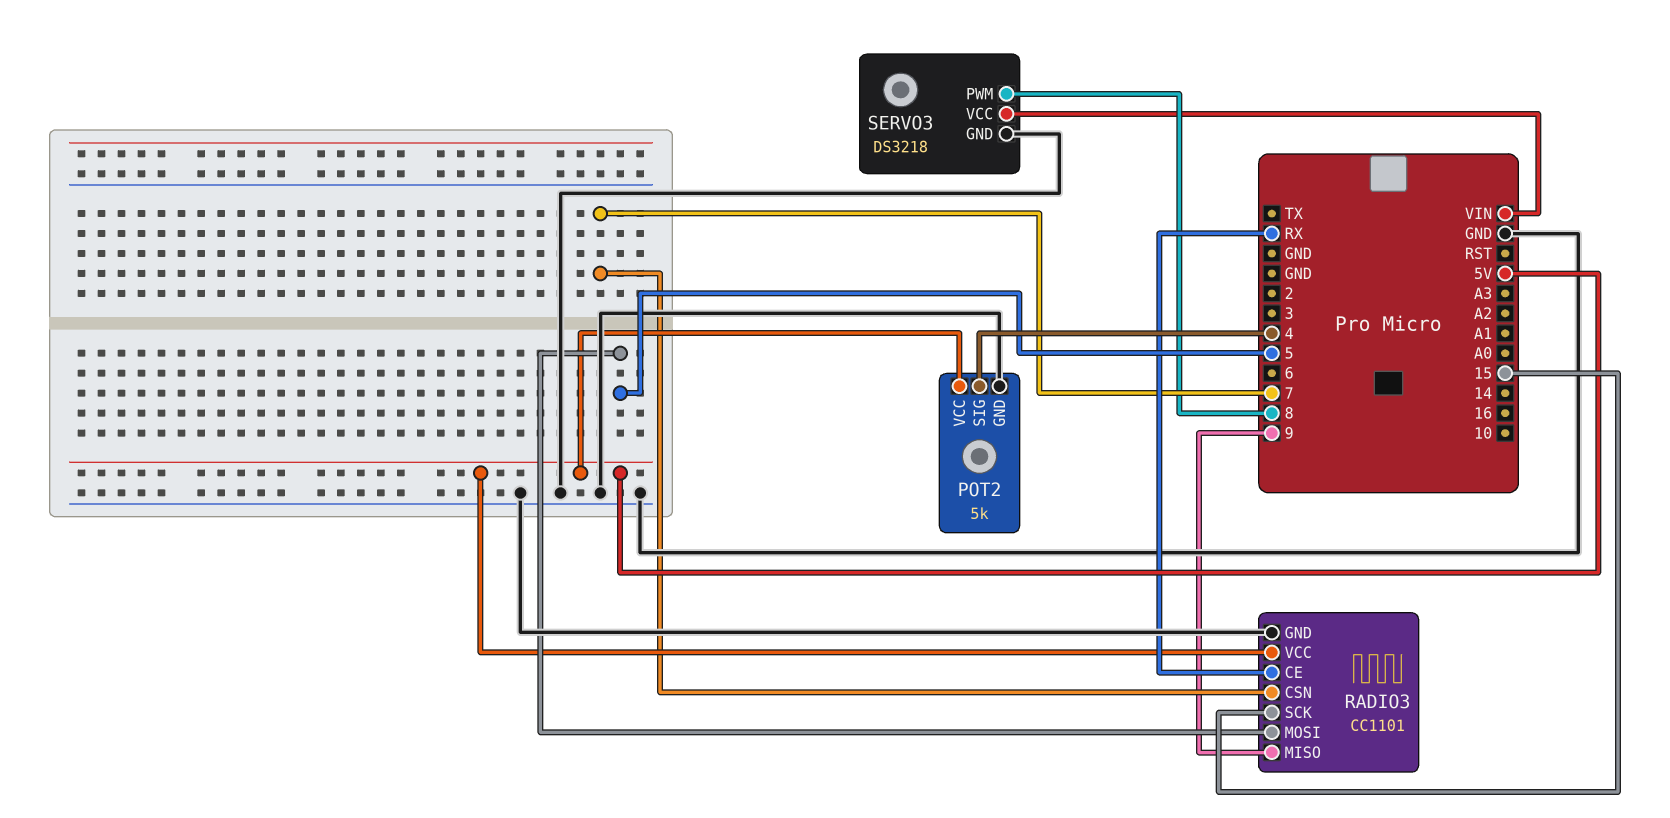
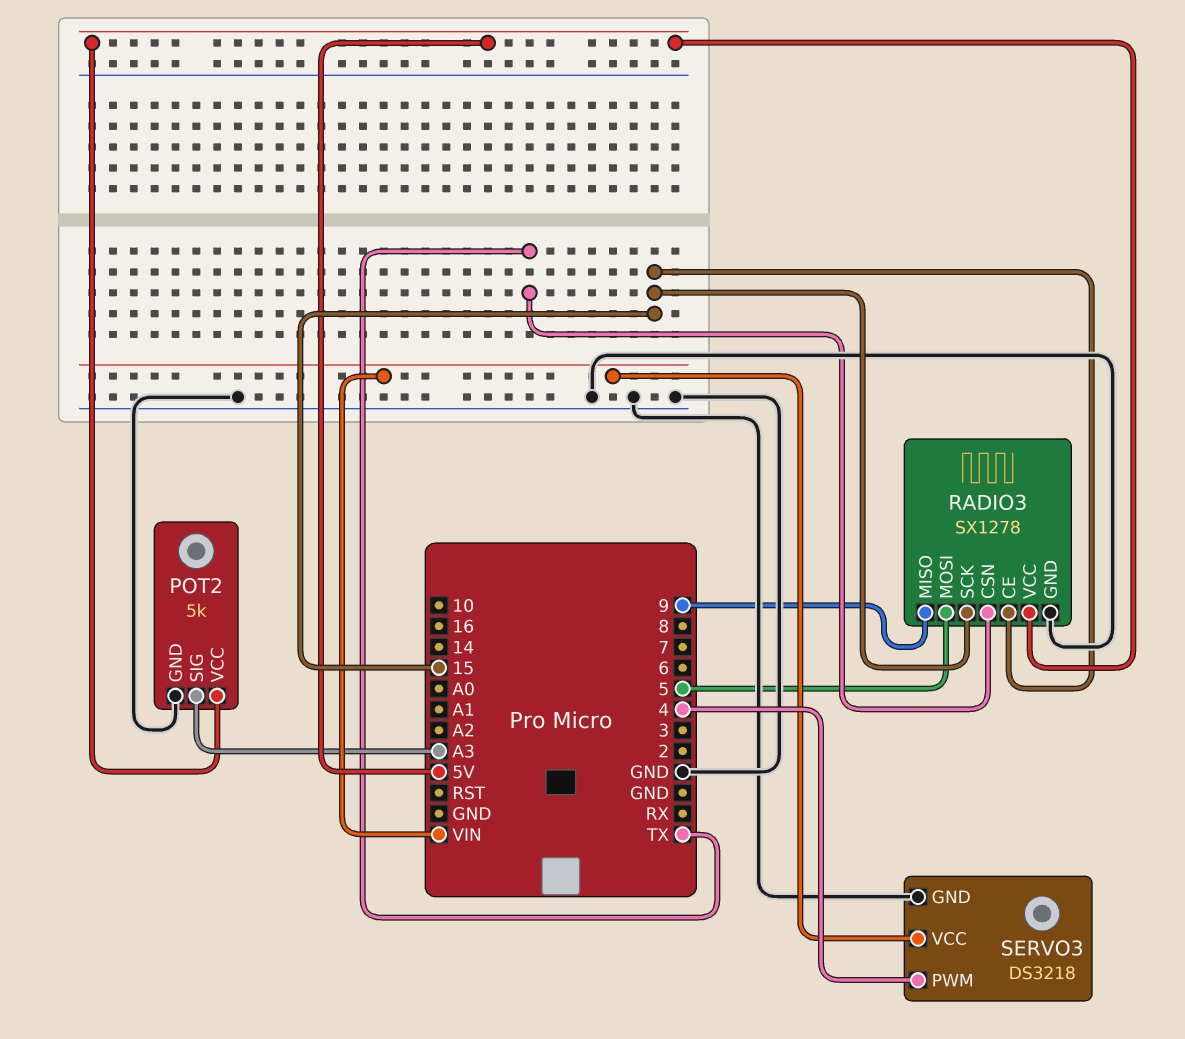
POT2 pin SIG: 4 -> A3
RADIO3: CC1101 -> SX1278
RADIO3 pin CE: RX -> 15
RADIO3 pin CSN: 7 -> TX
SERVO3 pin PWM: 8 -> 4

